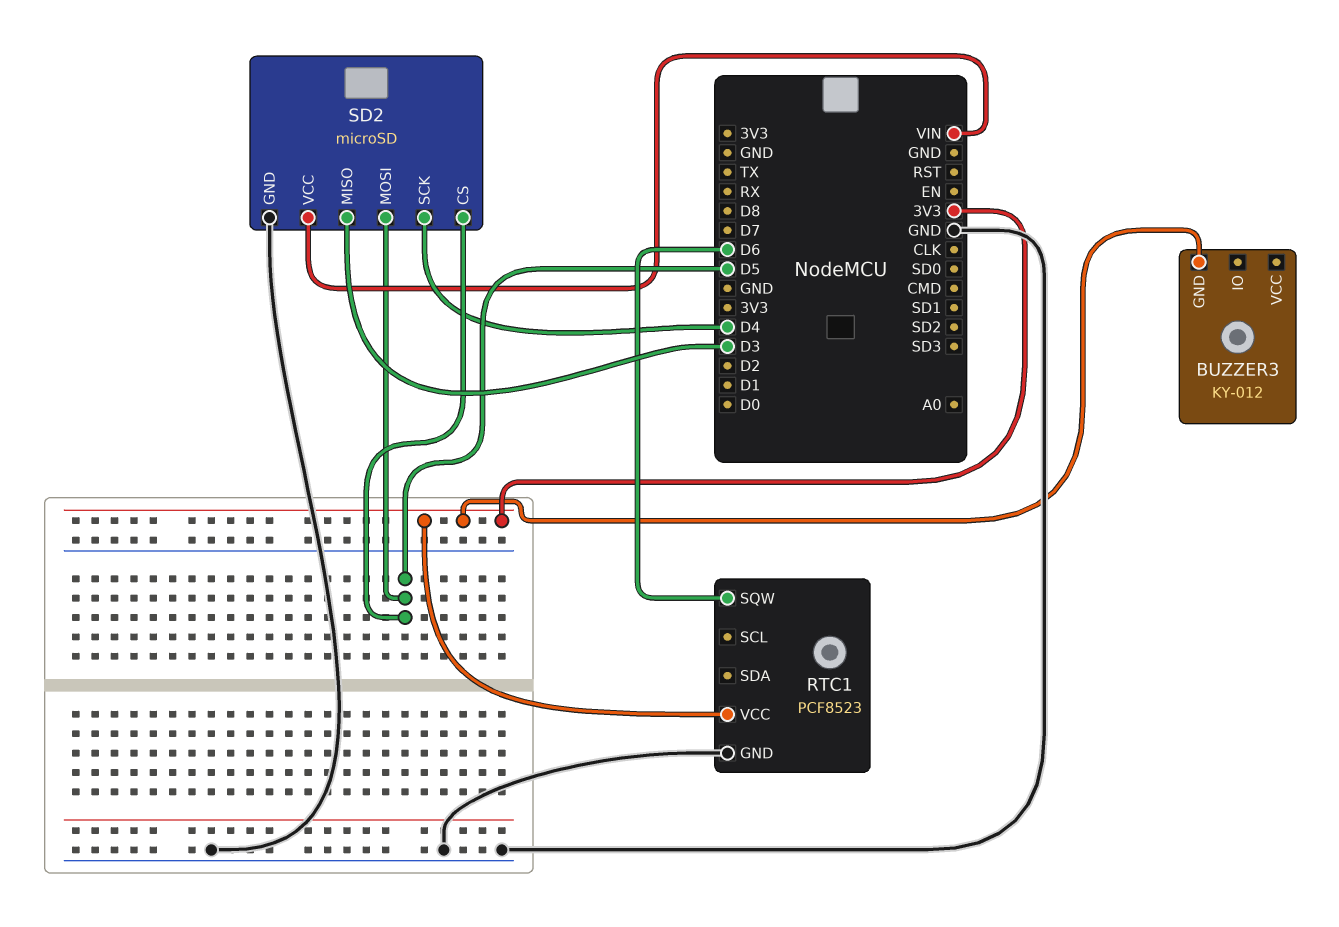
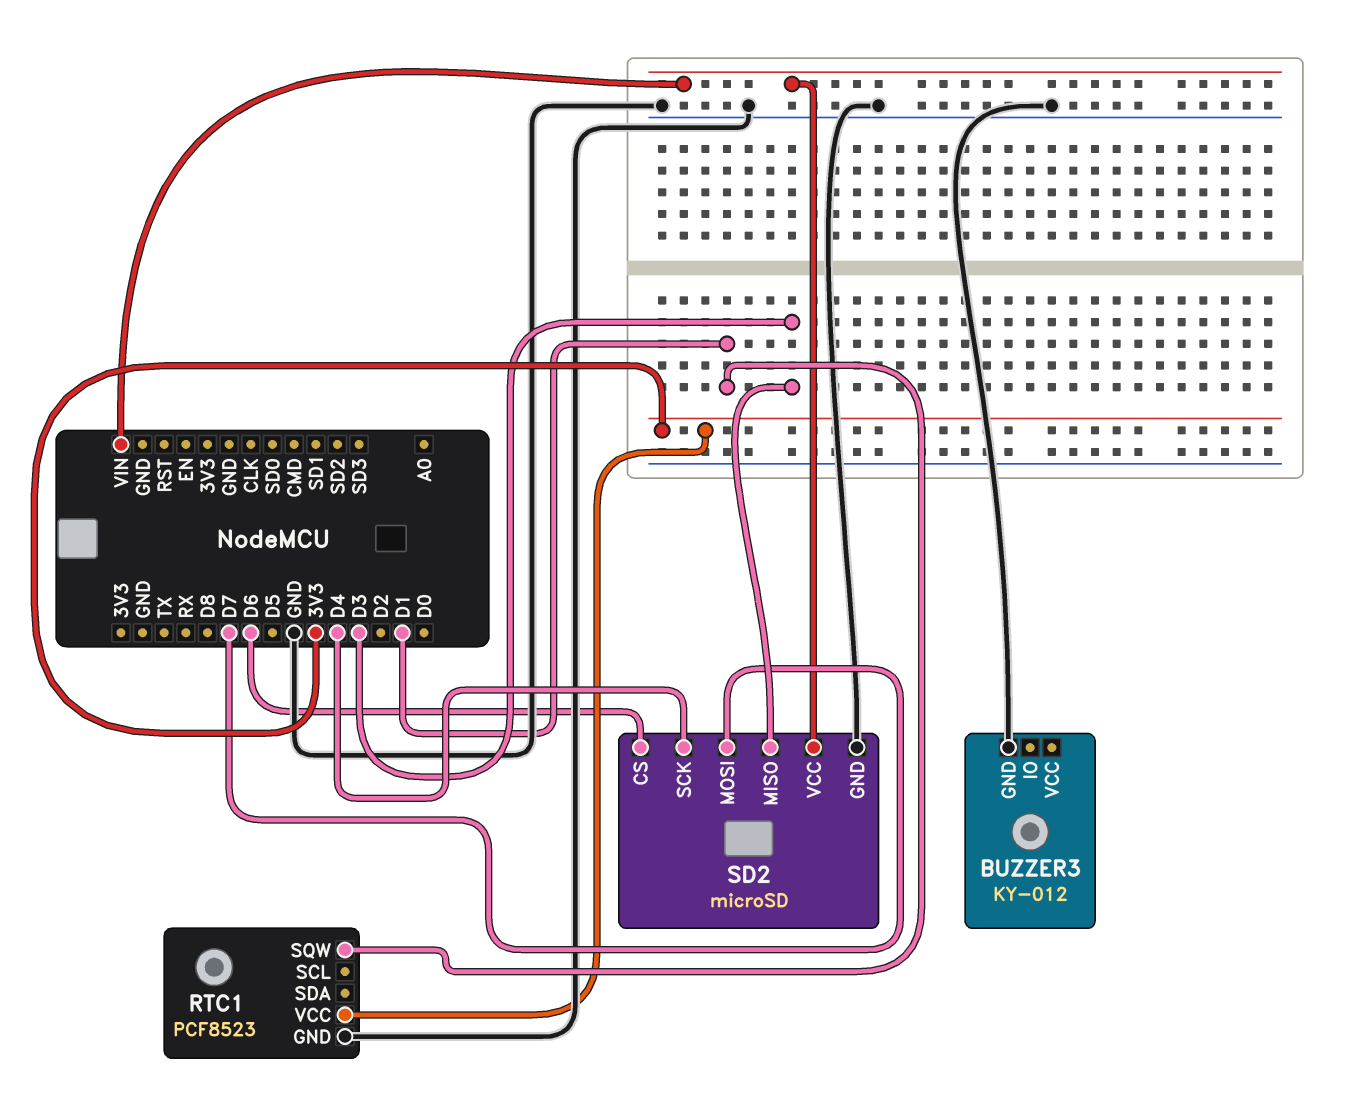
BUZZER3 pin GND: 3V3 -> GND
RTC1 pin SQW: D6 -> D1
SD2 pin CS: D5 -> D6
SD2 pin MOSI: D5 -> D7

